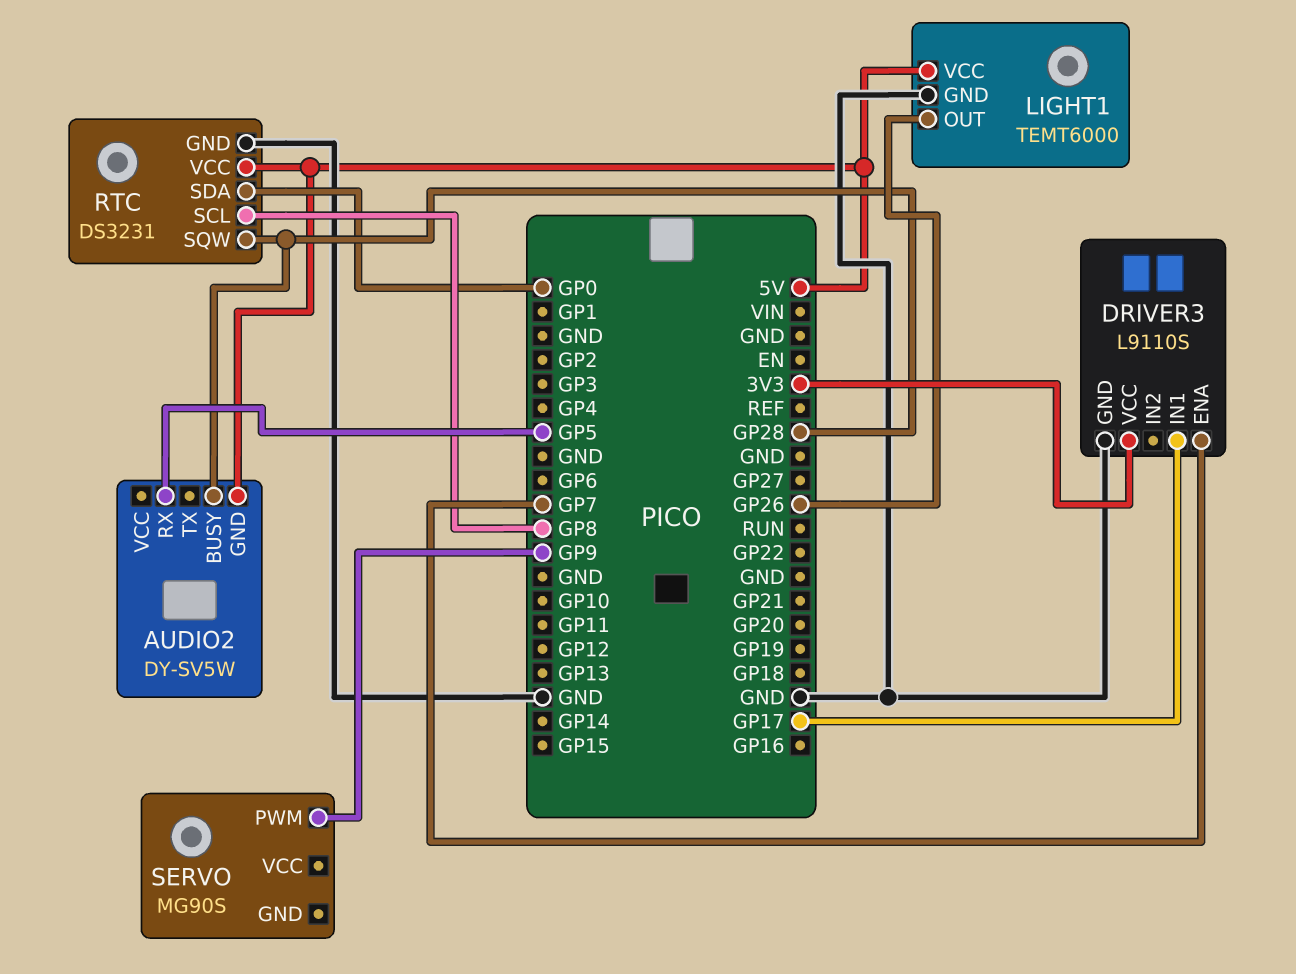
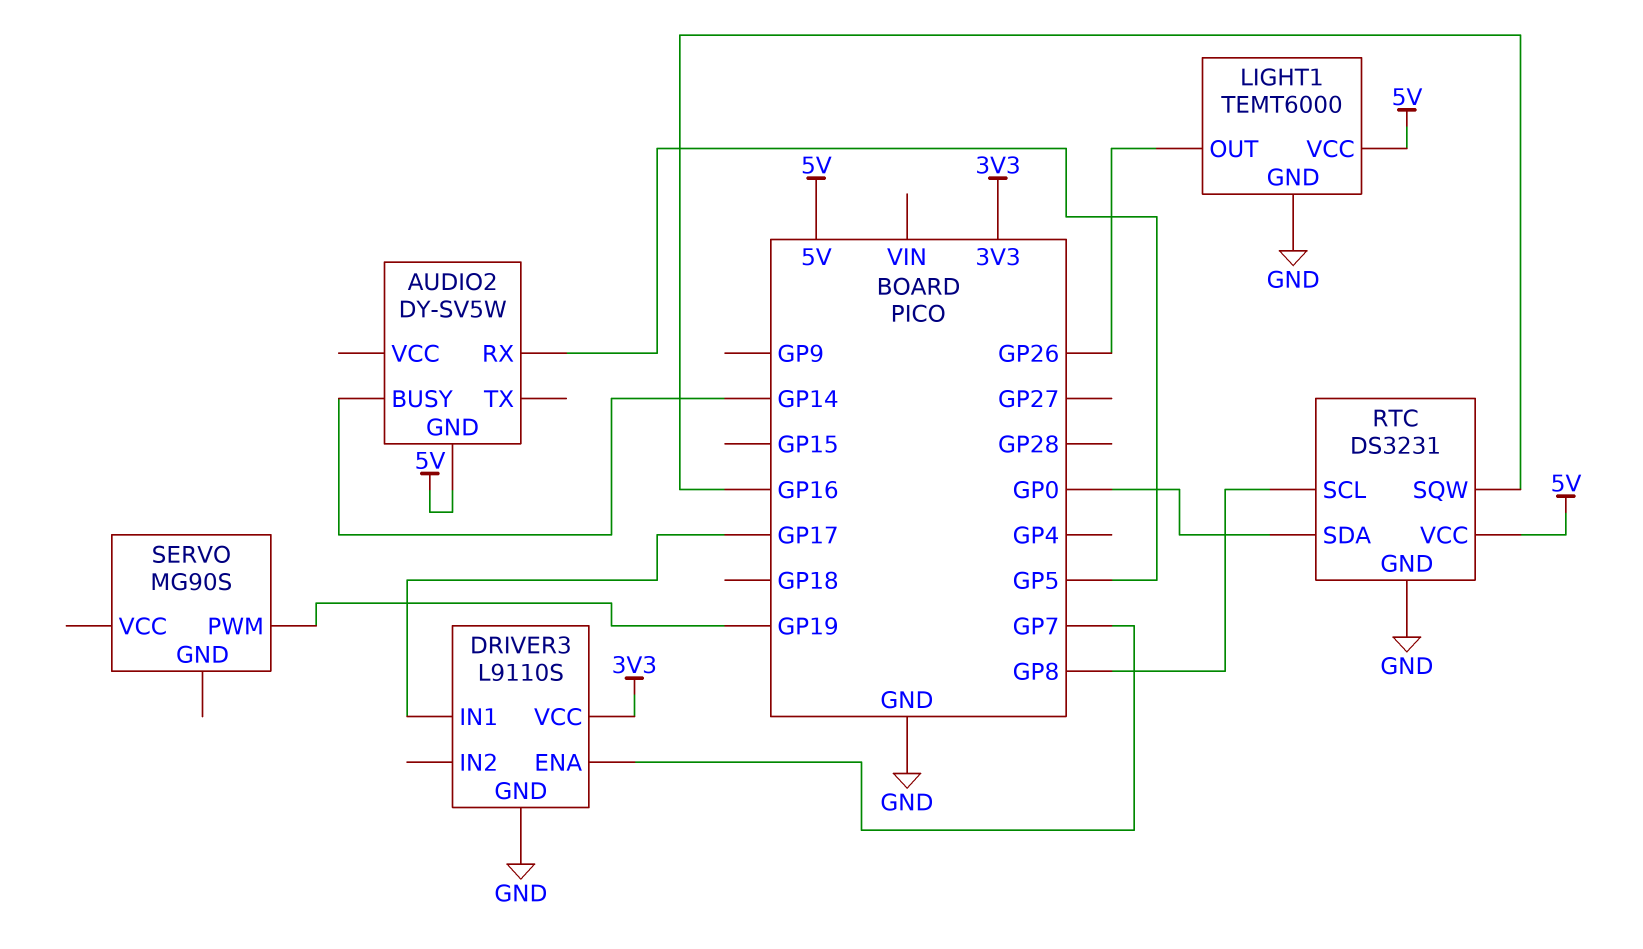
AUDIO2 pin BUSY: GP28 -> GP14
RTC pin SQW: GP28 -> GP16
SERVO pin PWM: GP9 -> GP19

